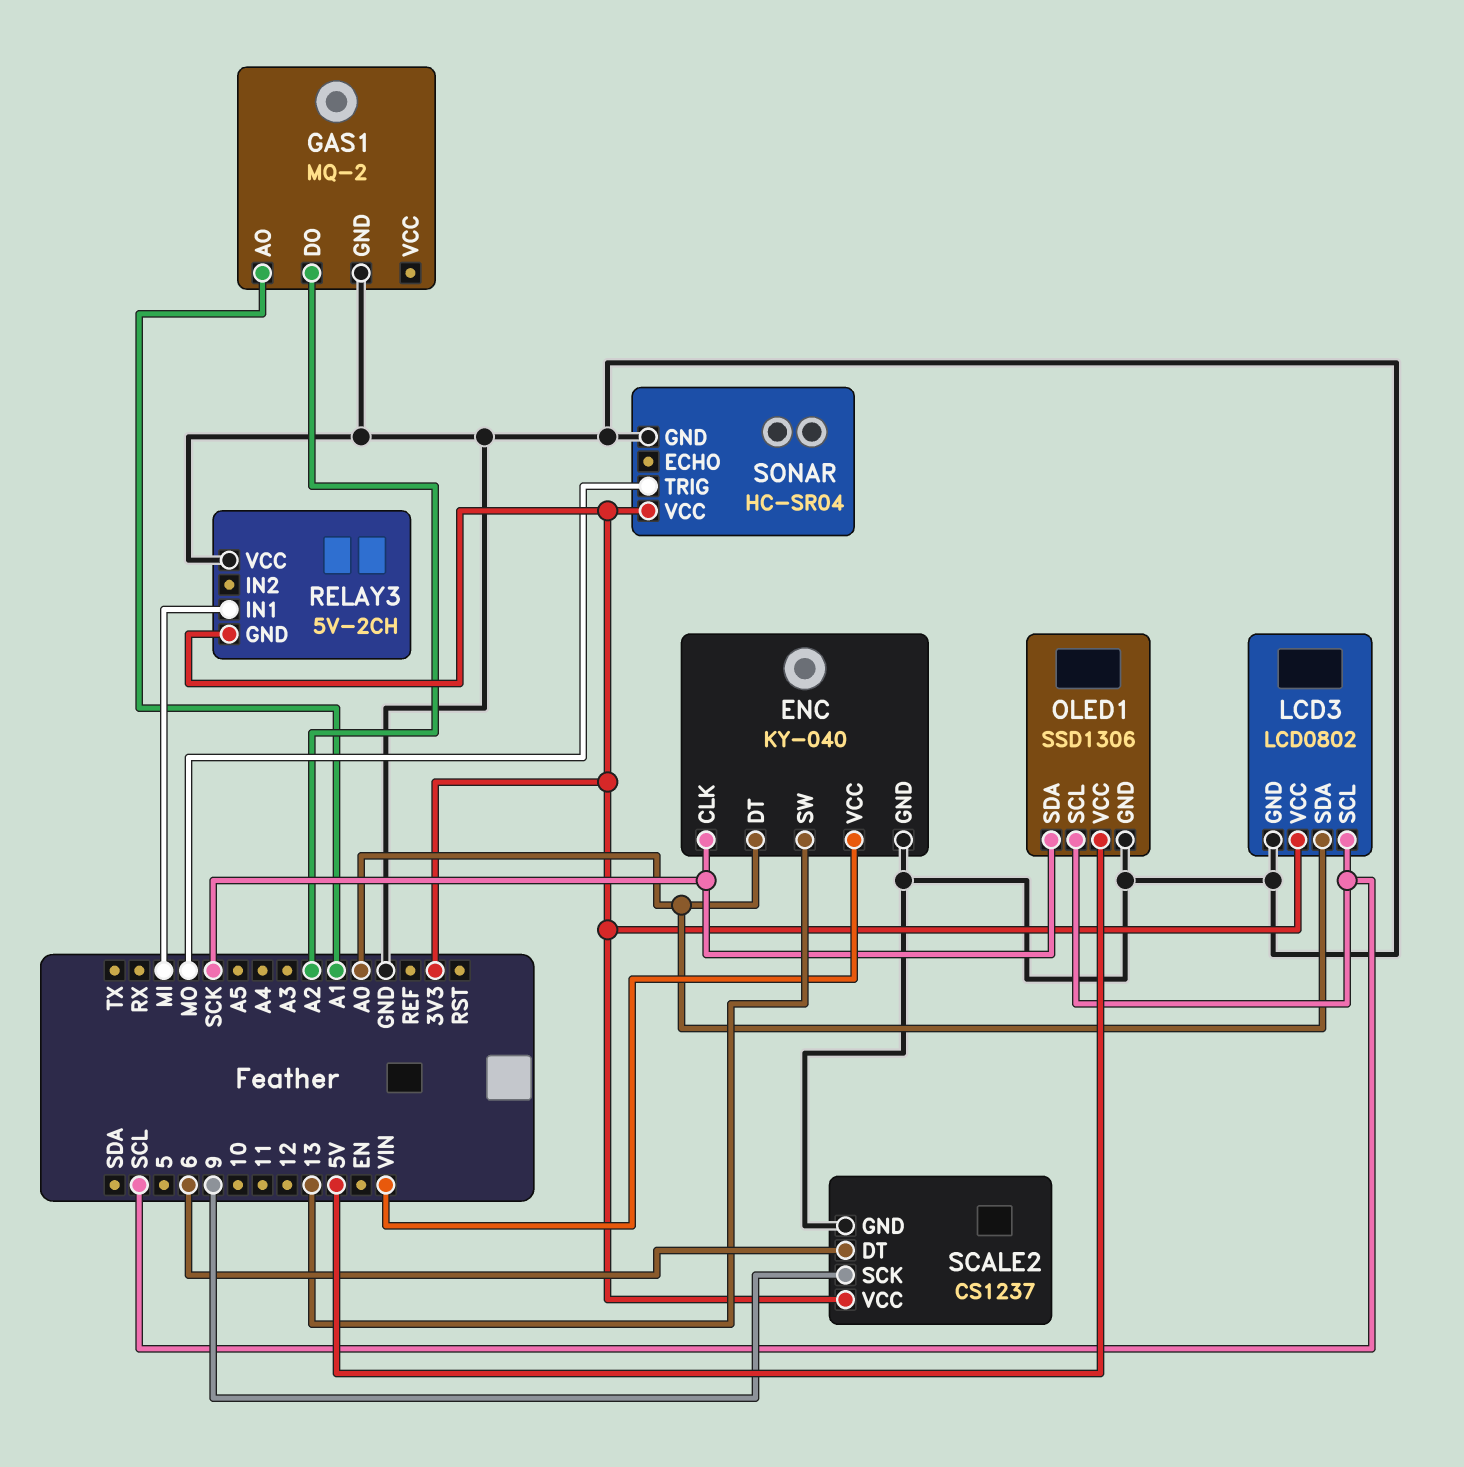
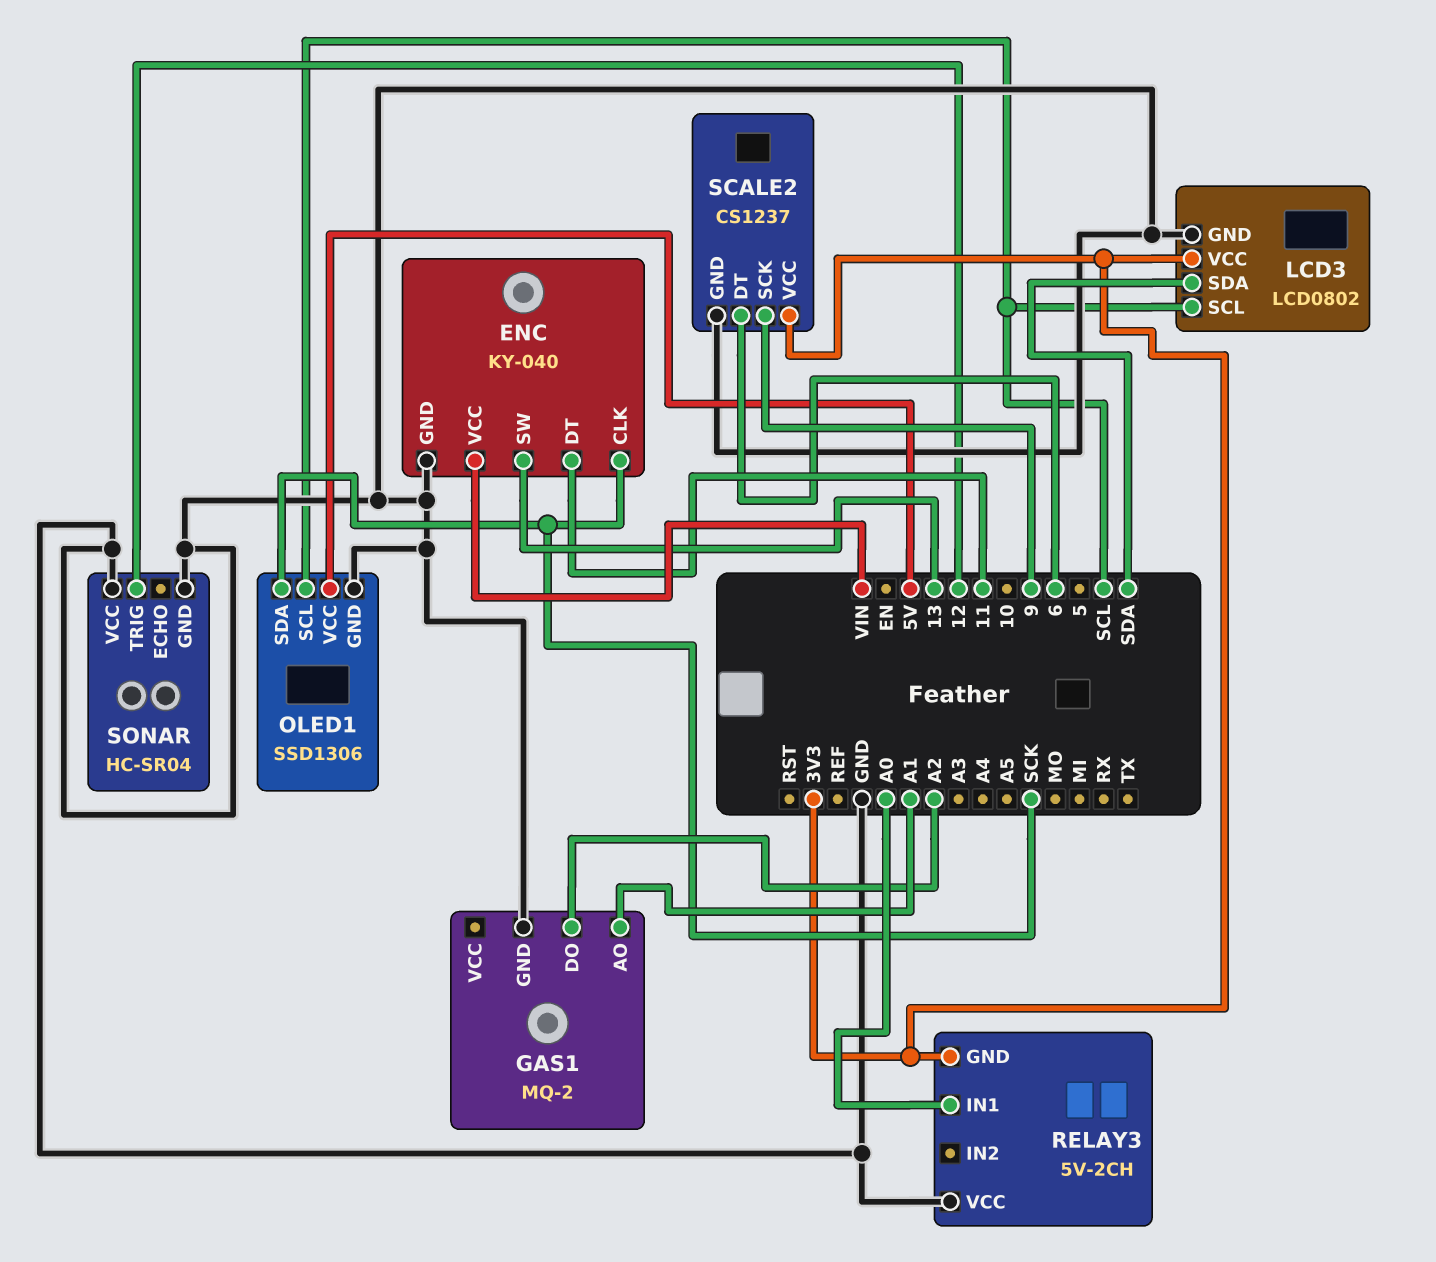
ENC pin DT: A0 -> 11
LCD3 pin SDA: A0 -> SDA
RELAY3 pin IN1: MI -> A0
SONAR pin TRIG: MO -> 12
SONAR pin VCC: 3V3 -> GND

